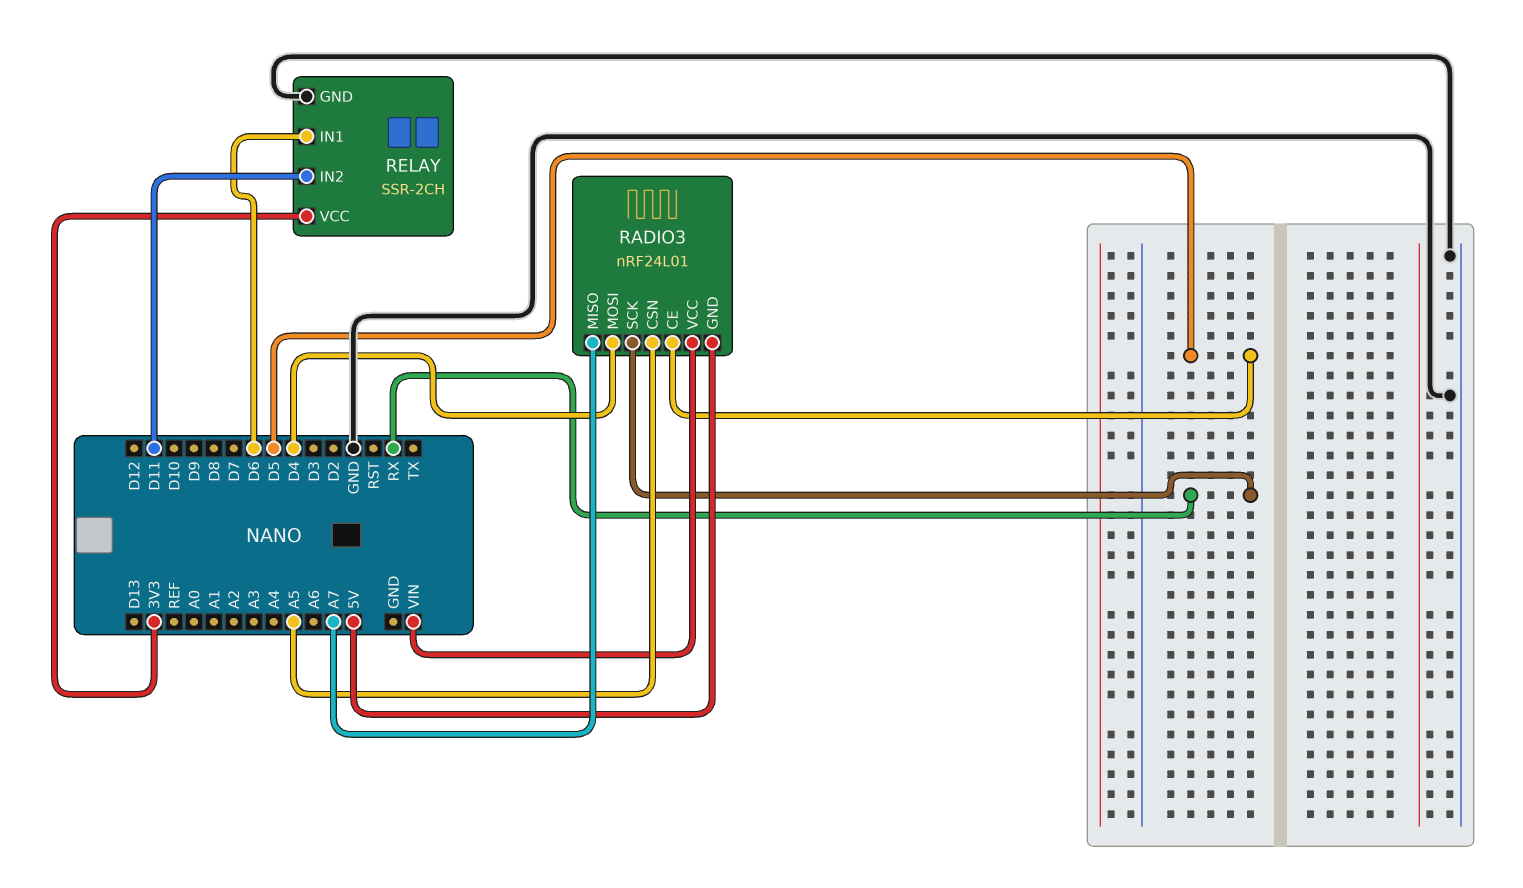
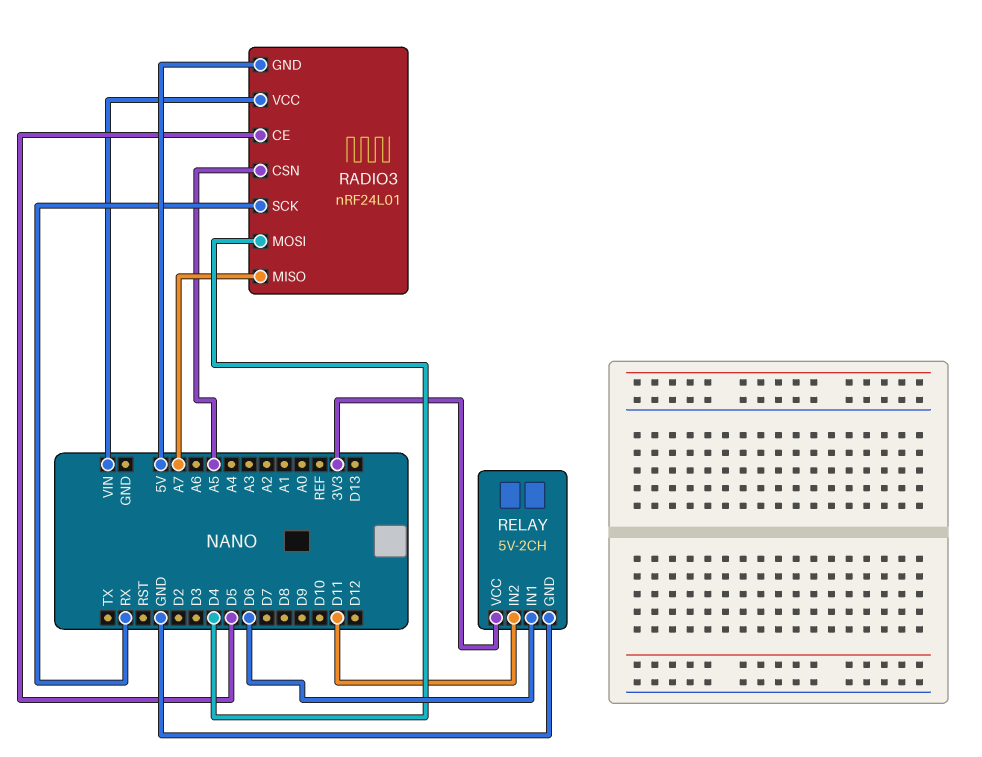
RELAY: SSR-2CH -> 5V-2CH

